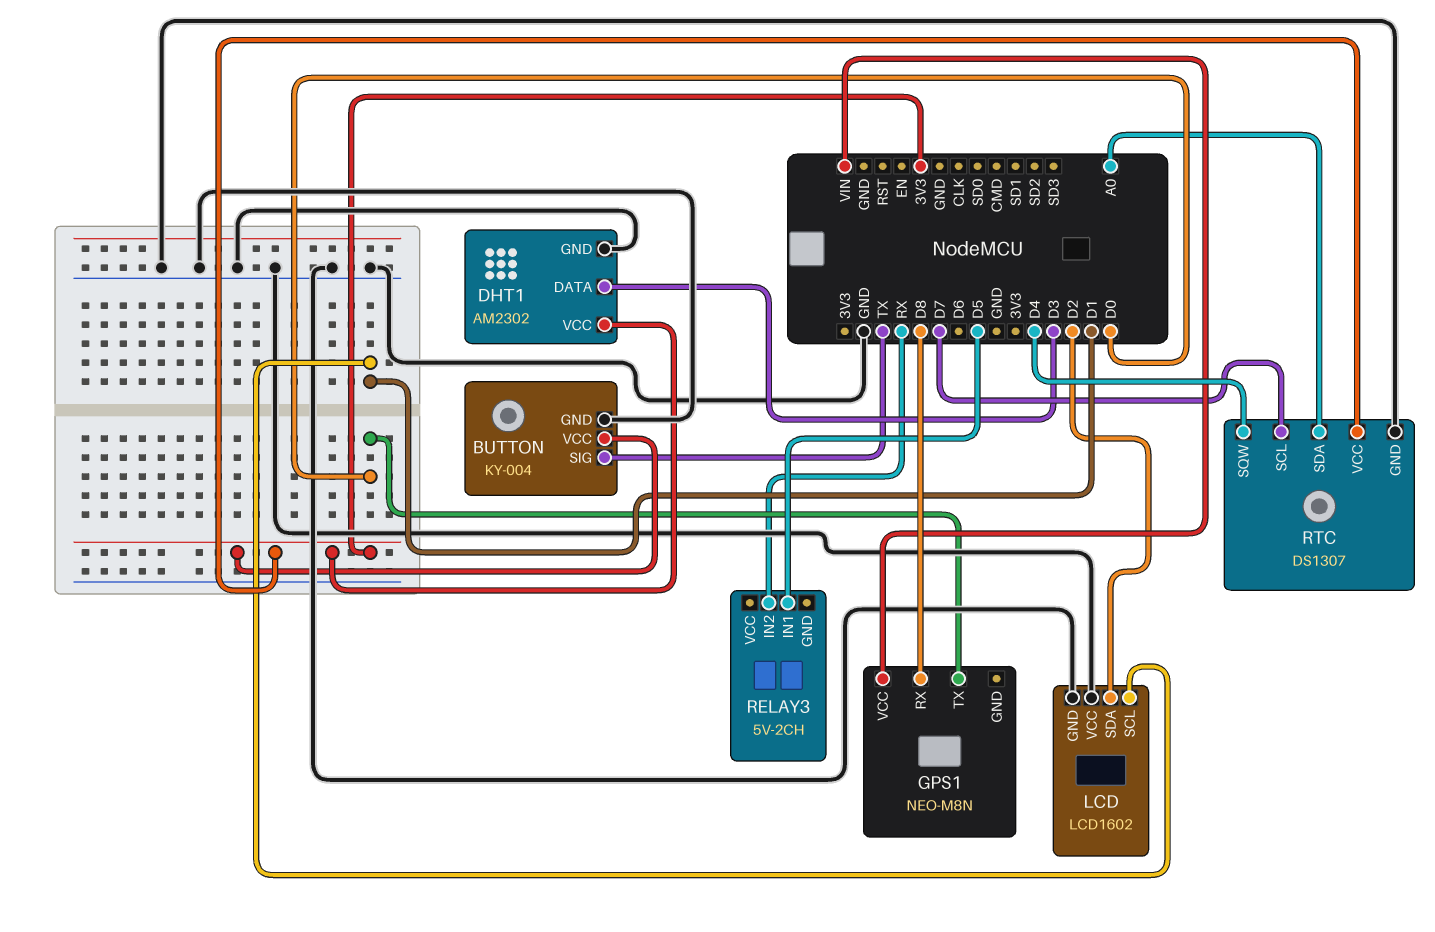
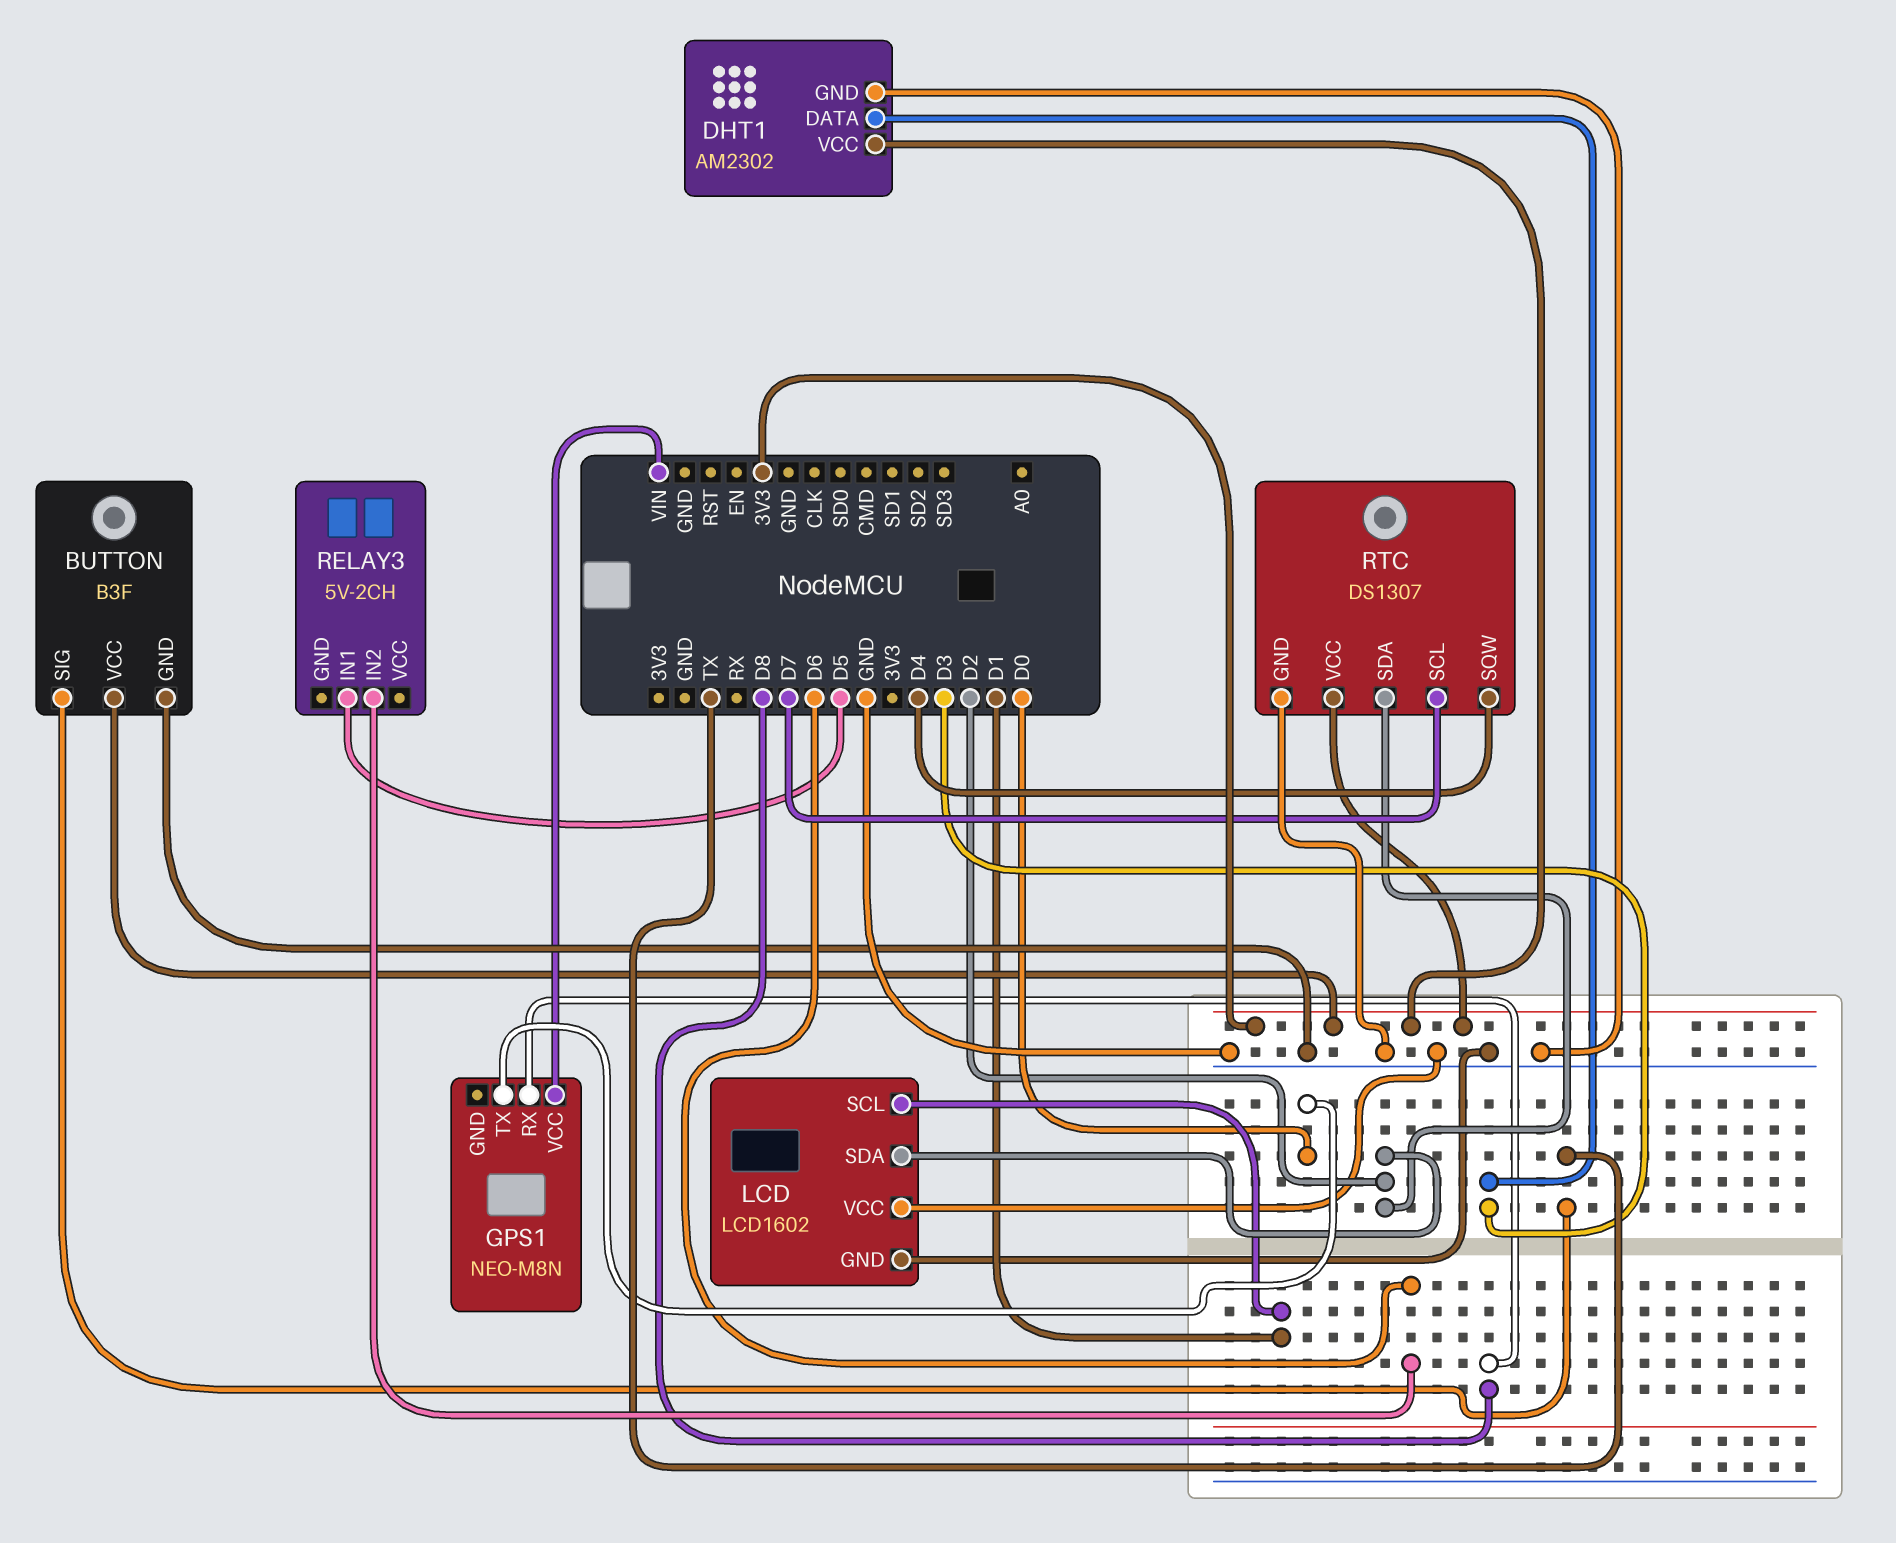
BUTTON: KY-004 -> B3F
RELAY3 pin IN2: RX -> D6
RTC pin SDA: A0 -> D2

